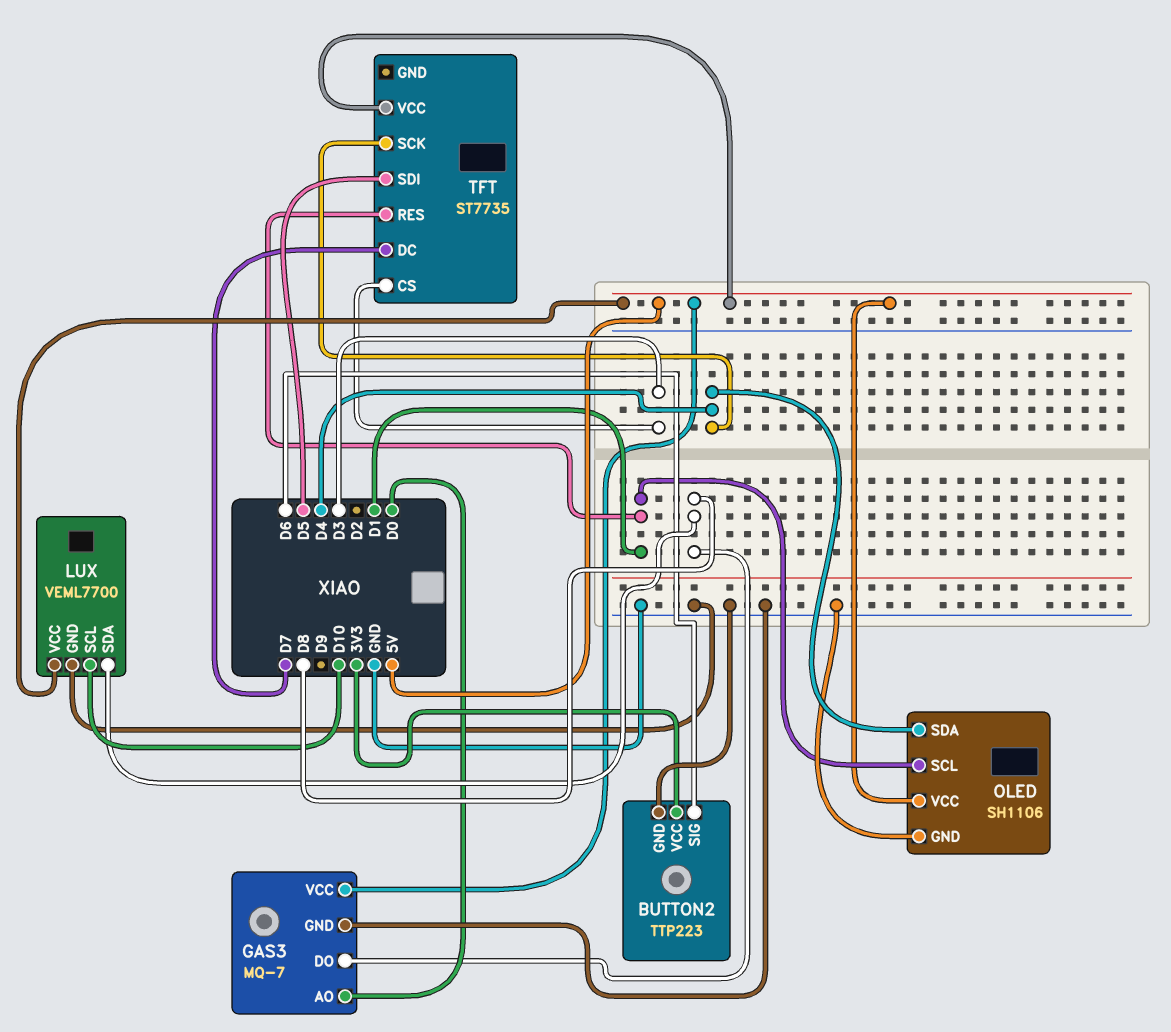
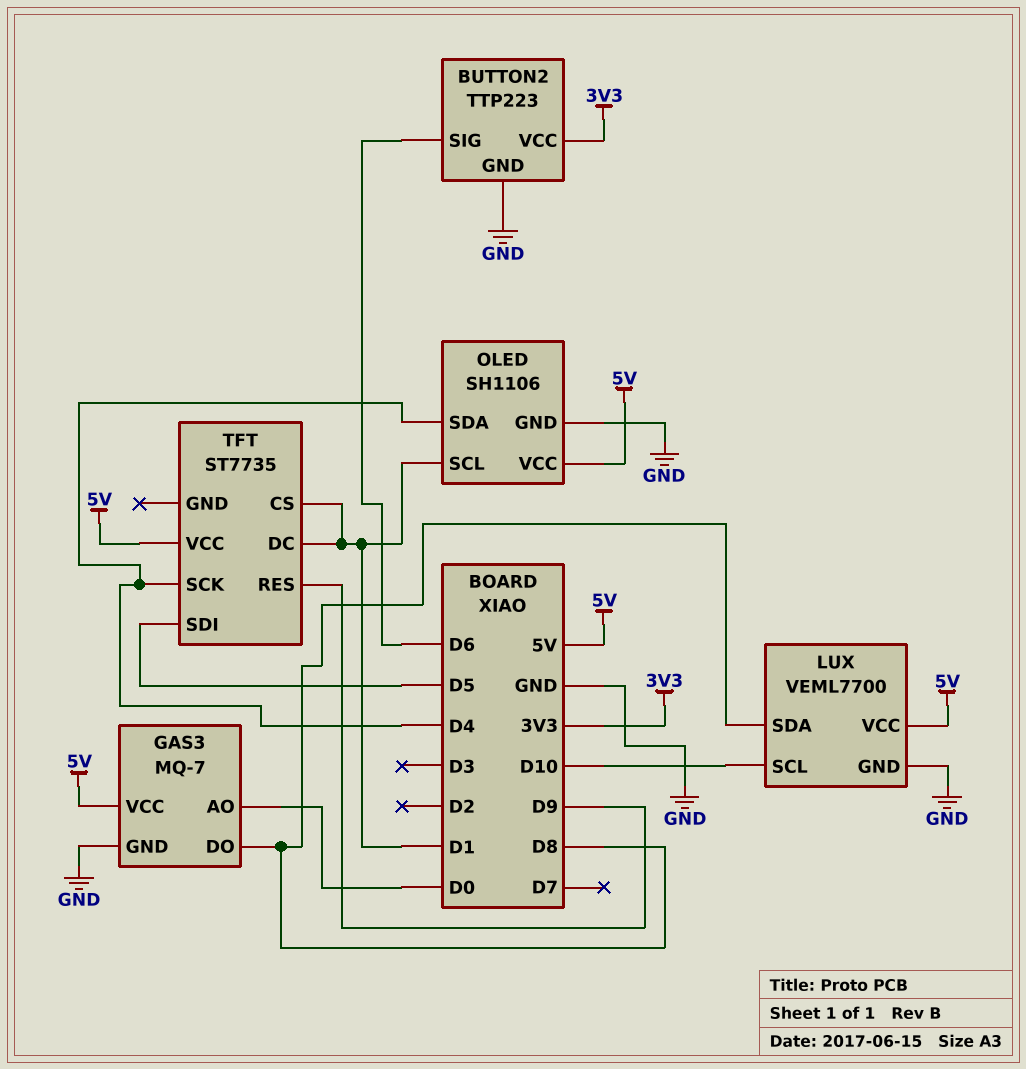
TFT pin CS: D3 -> D1
TFT pin DC: D7 -> D1
TFT pin RES: D1 -> D9

